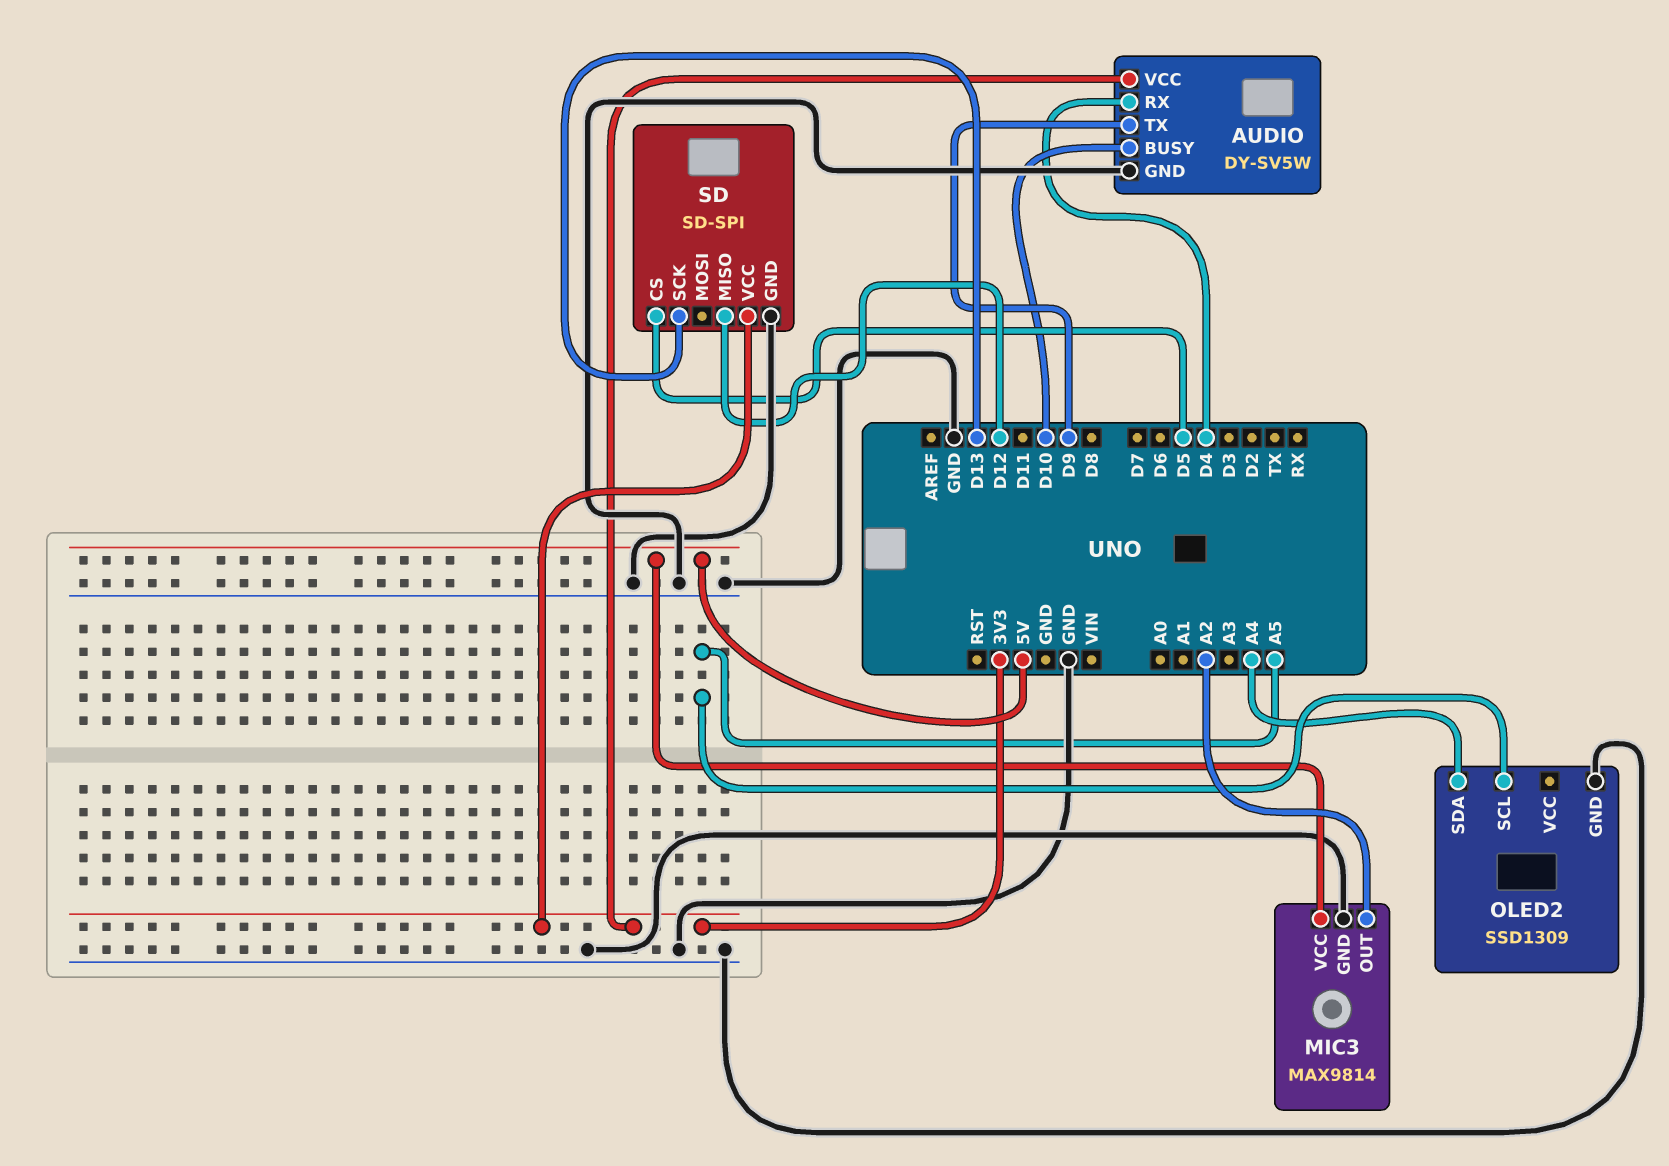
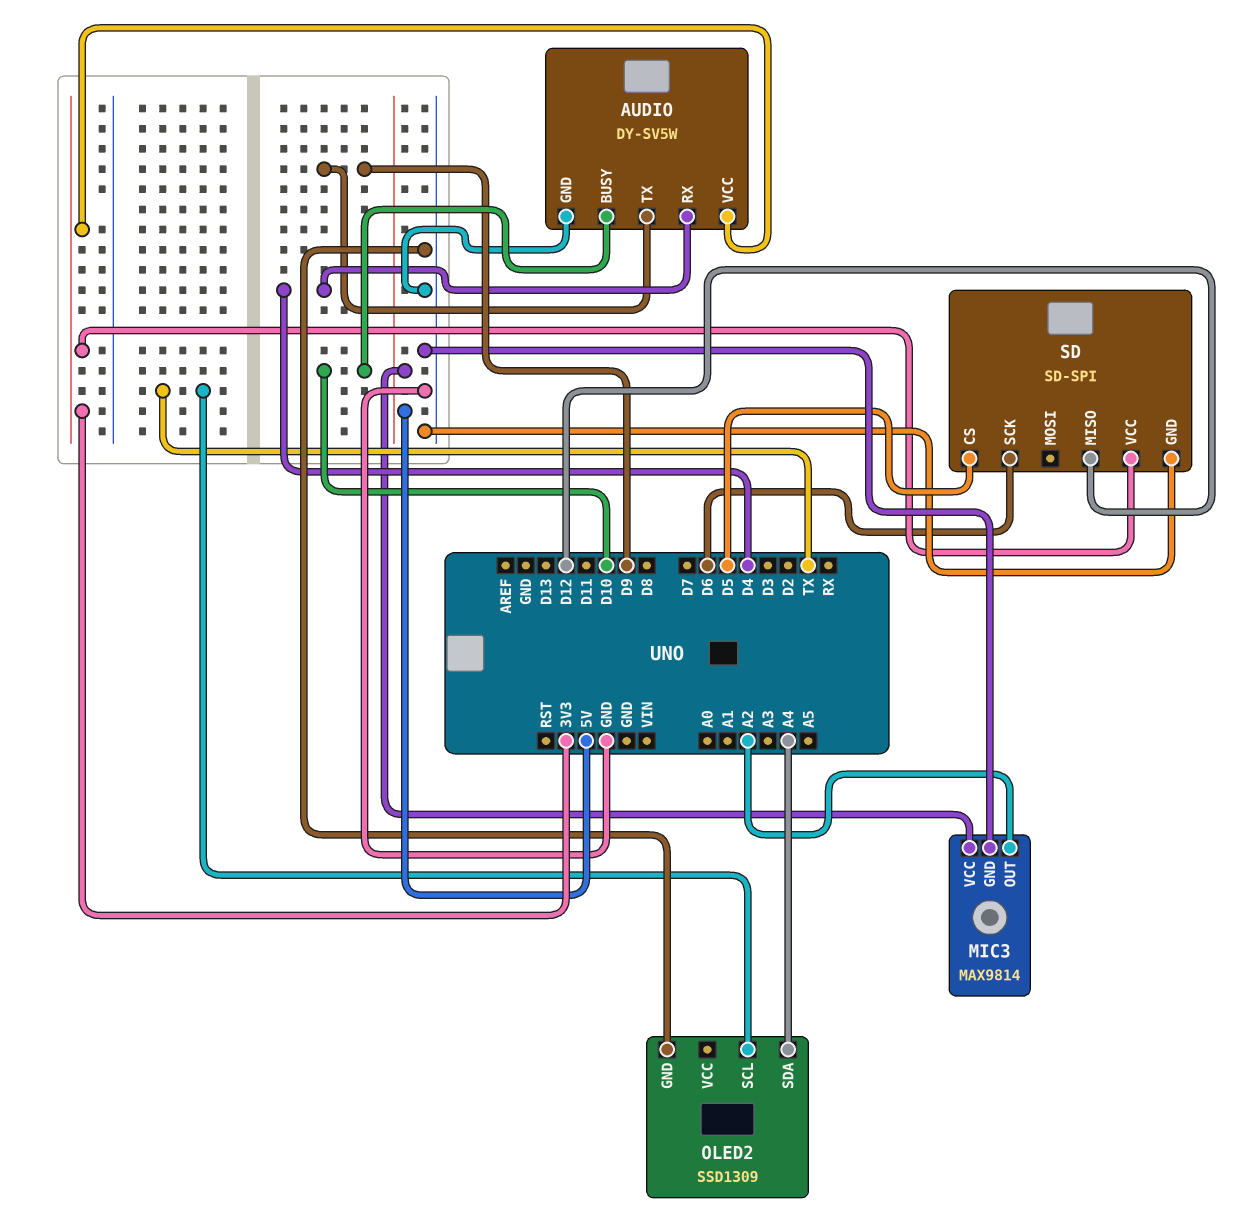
OLED2 pin SCL: A5 -> TX
SD pin SCK: D13 -> D6

